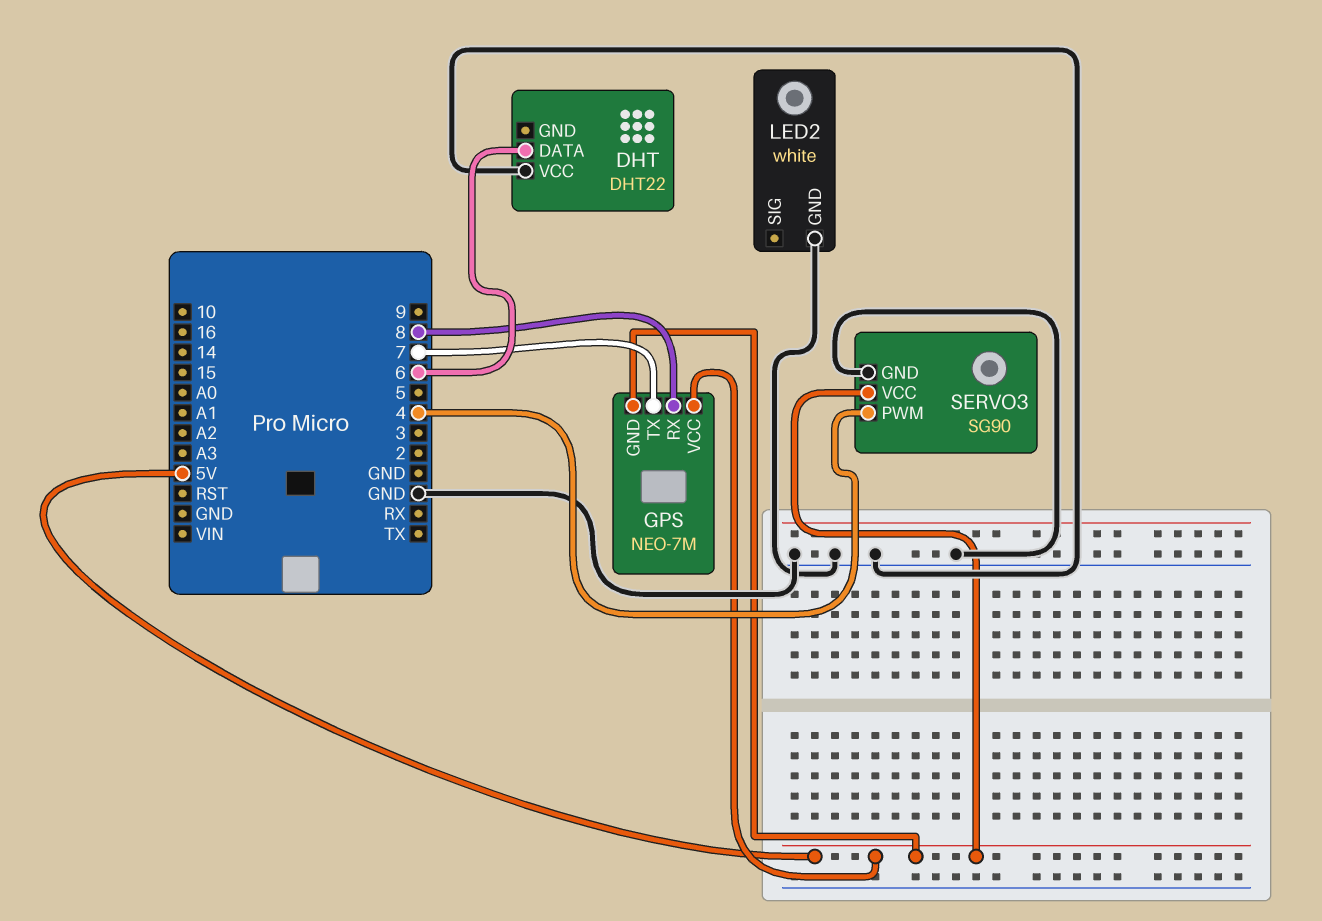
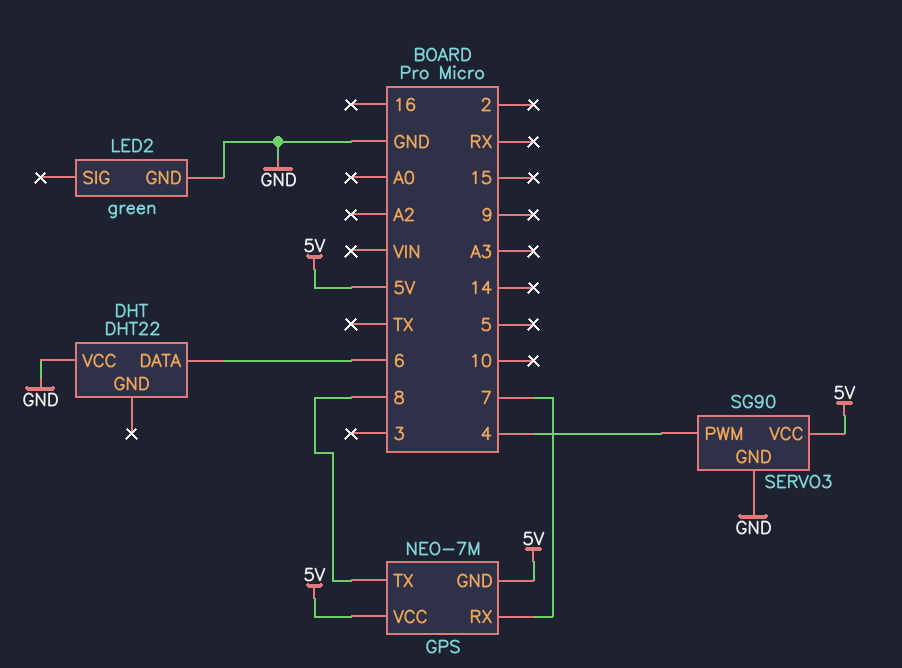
GPS pin RX: 8 -> 7
GPS pin TX: 7 -> 8
LED2: white -> green

